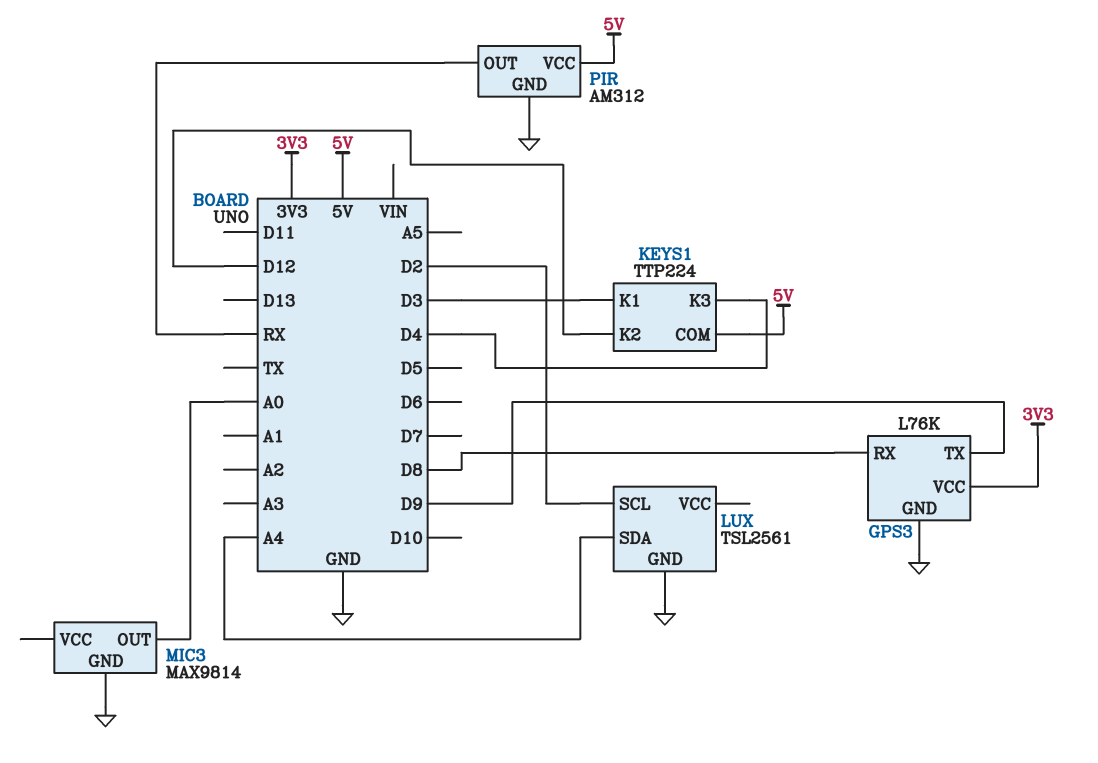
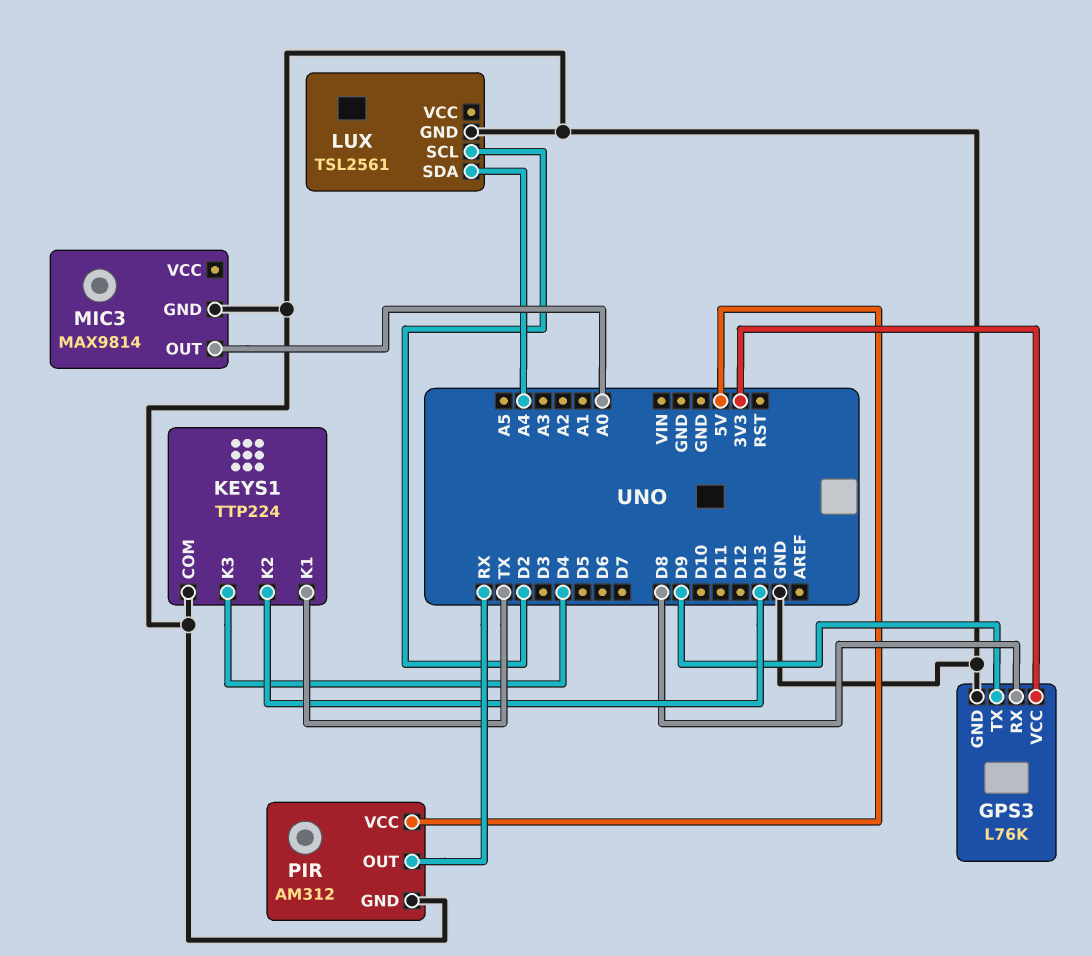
KEYS1 pin COM: 5V -> GND
KEYS1 pin K1: D3 -> TX
KEYS1 pin K2: D12 -> D13

